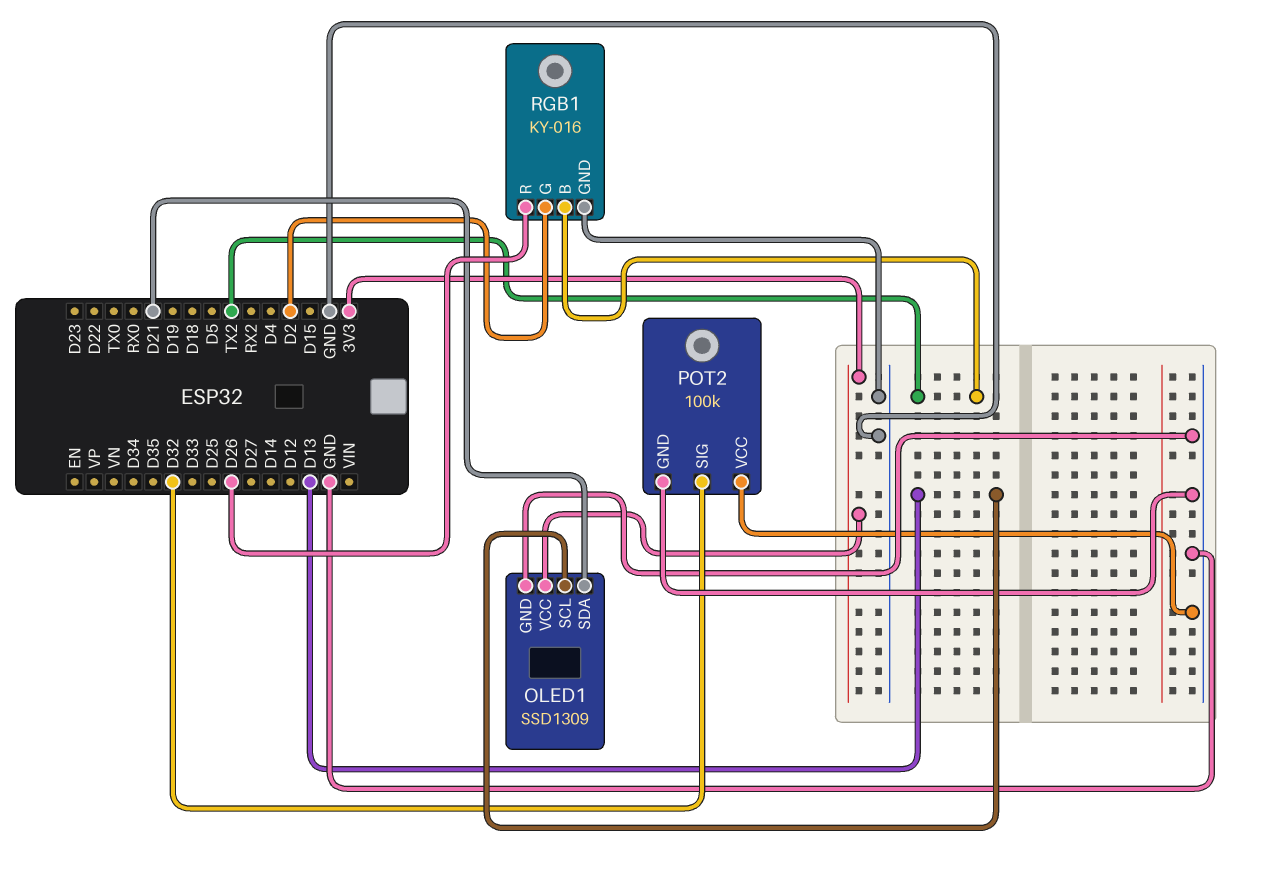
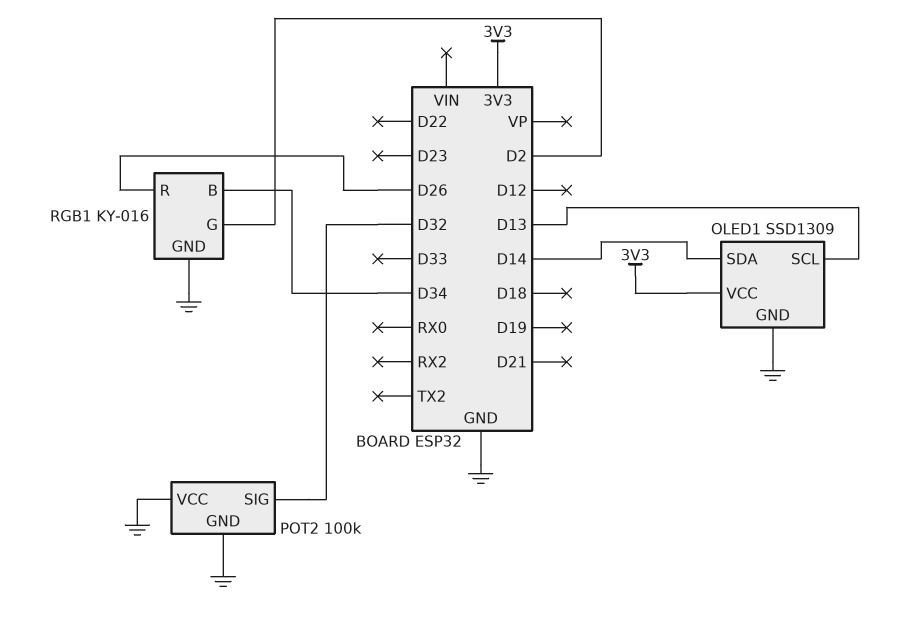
OLED1 pin SDA: D21 -> D14
RGB1 pin B: TX2 -> D34

